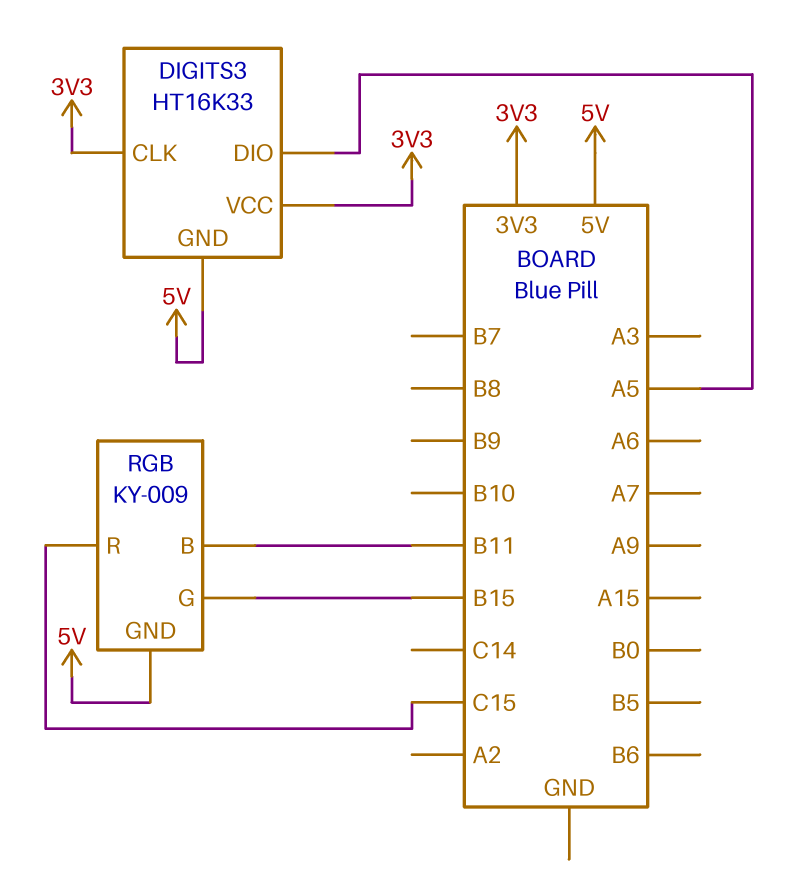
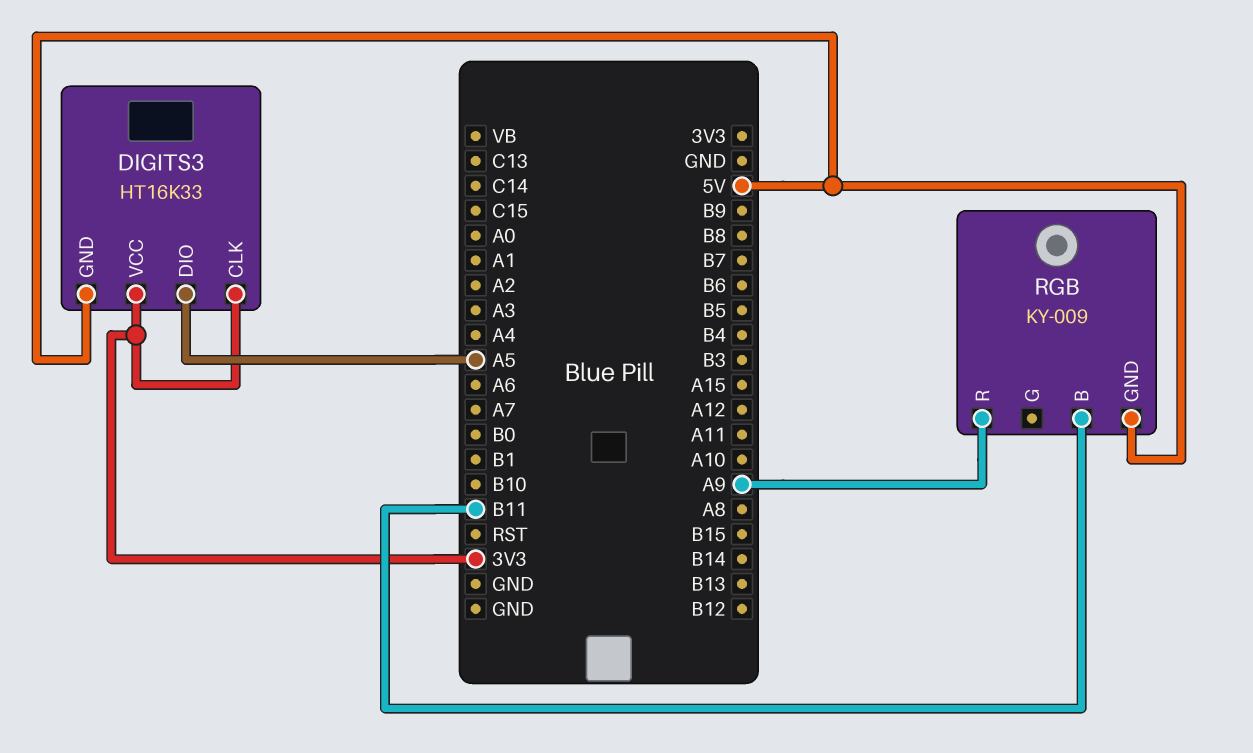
RGB pin G: B15 -> none
RGB pin R: C15 -> A9

